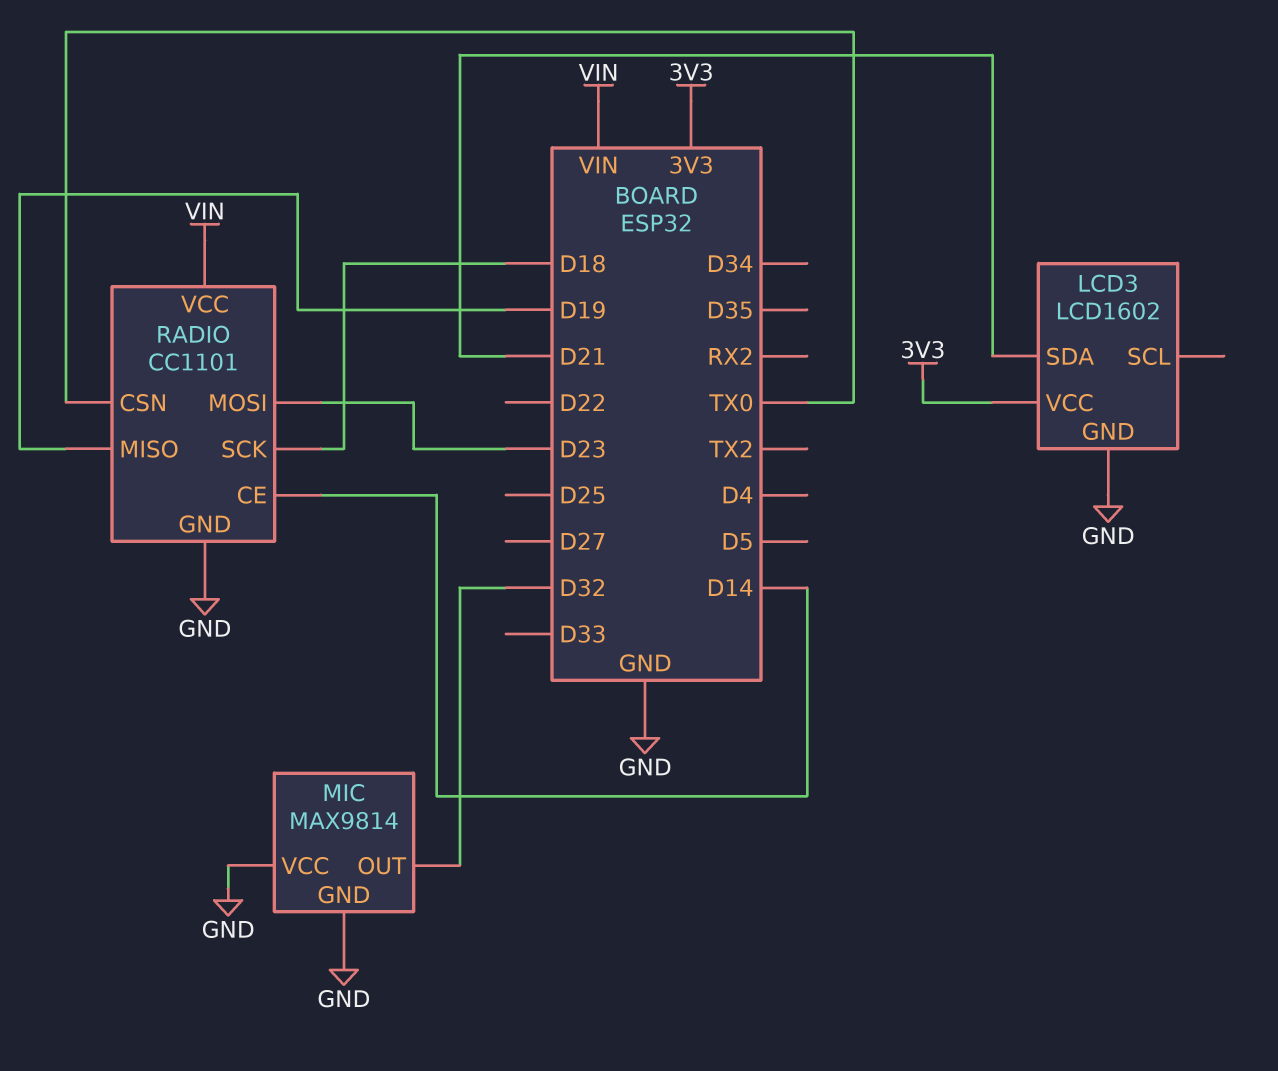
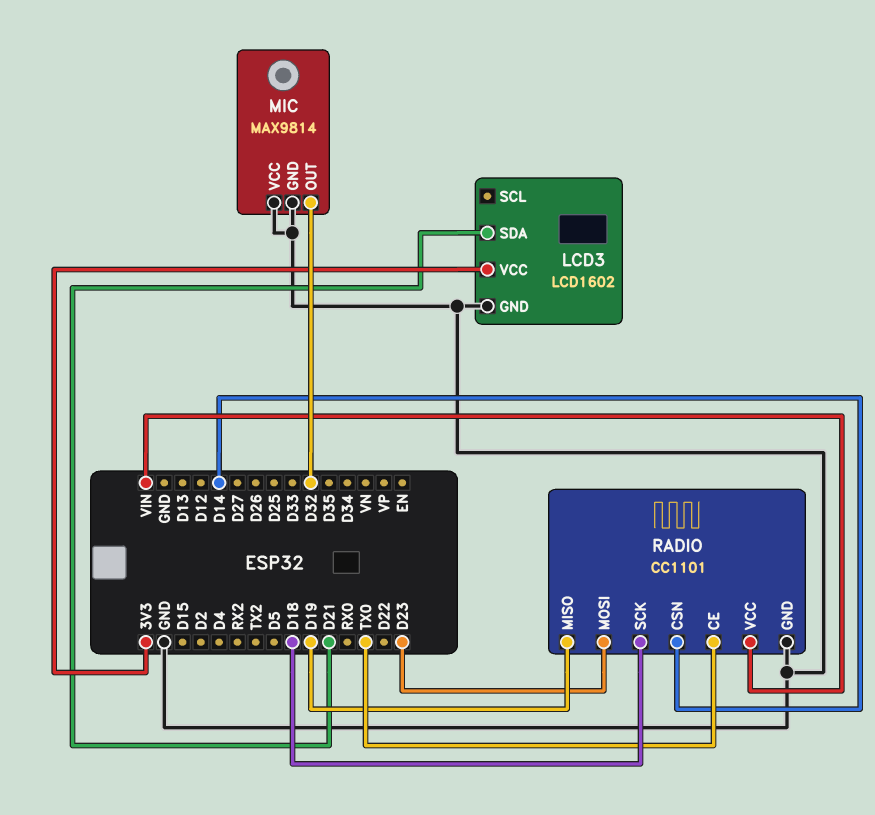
RADIO pin CE: D14 -> TX0
RADIO pin CSN: TX0 -> D14

